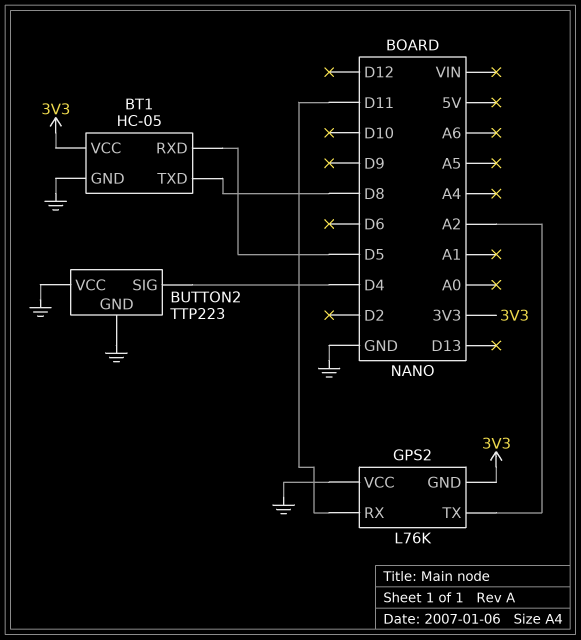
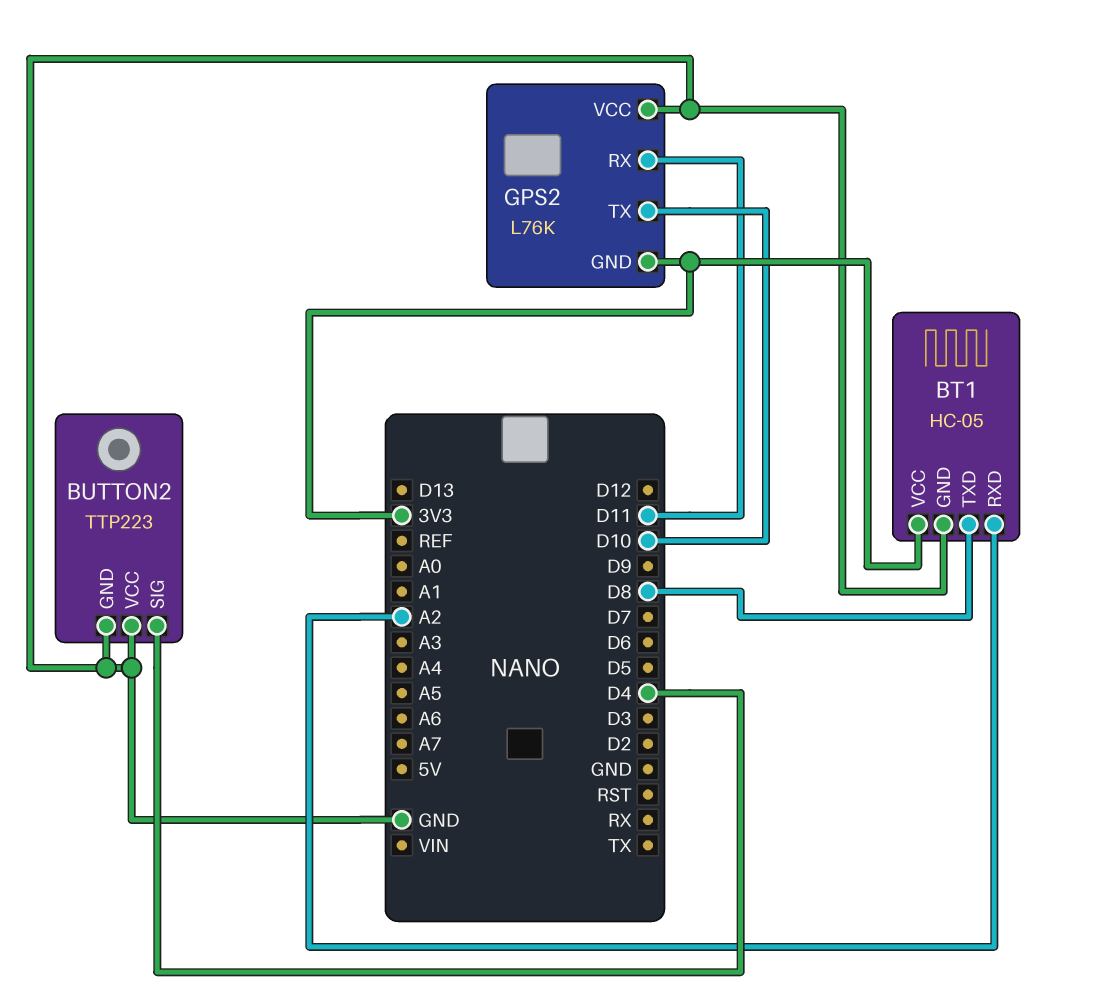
BT1 pin RXD: D5 -> A2
GPS2 pin TX: A2 -> D10

